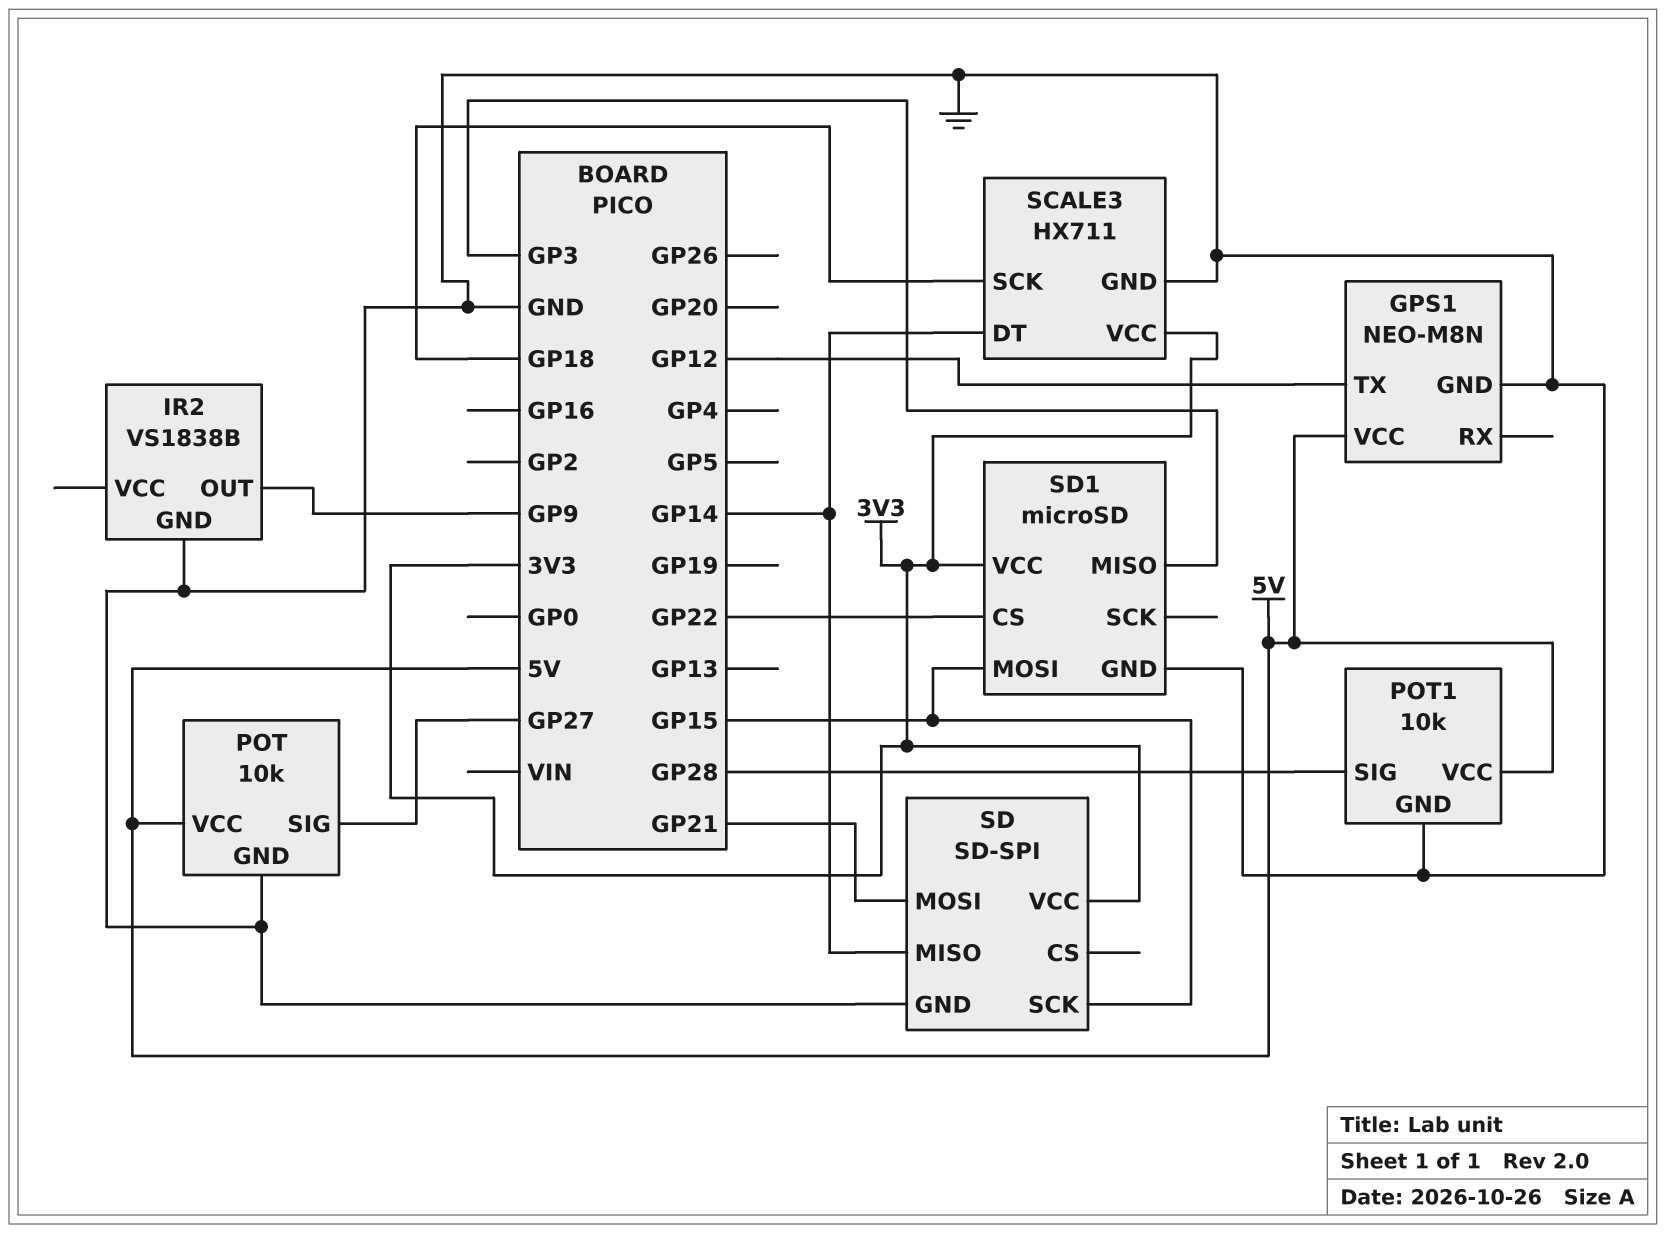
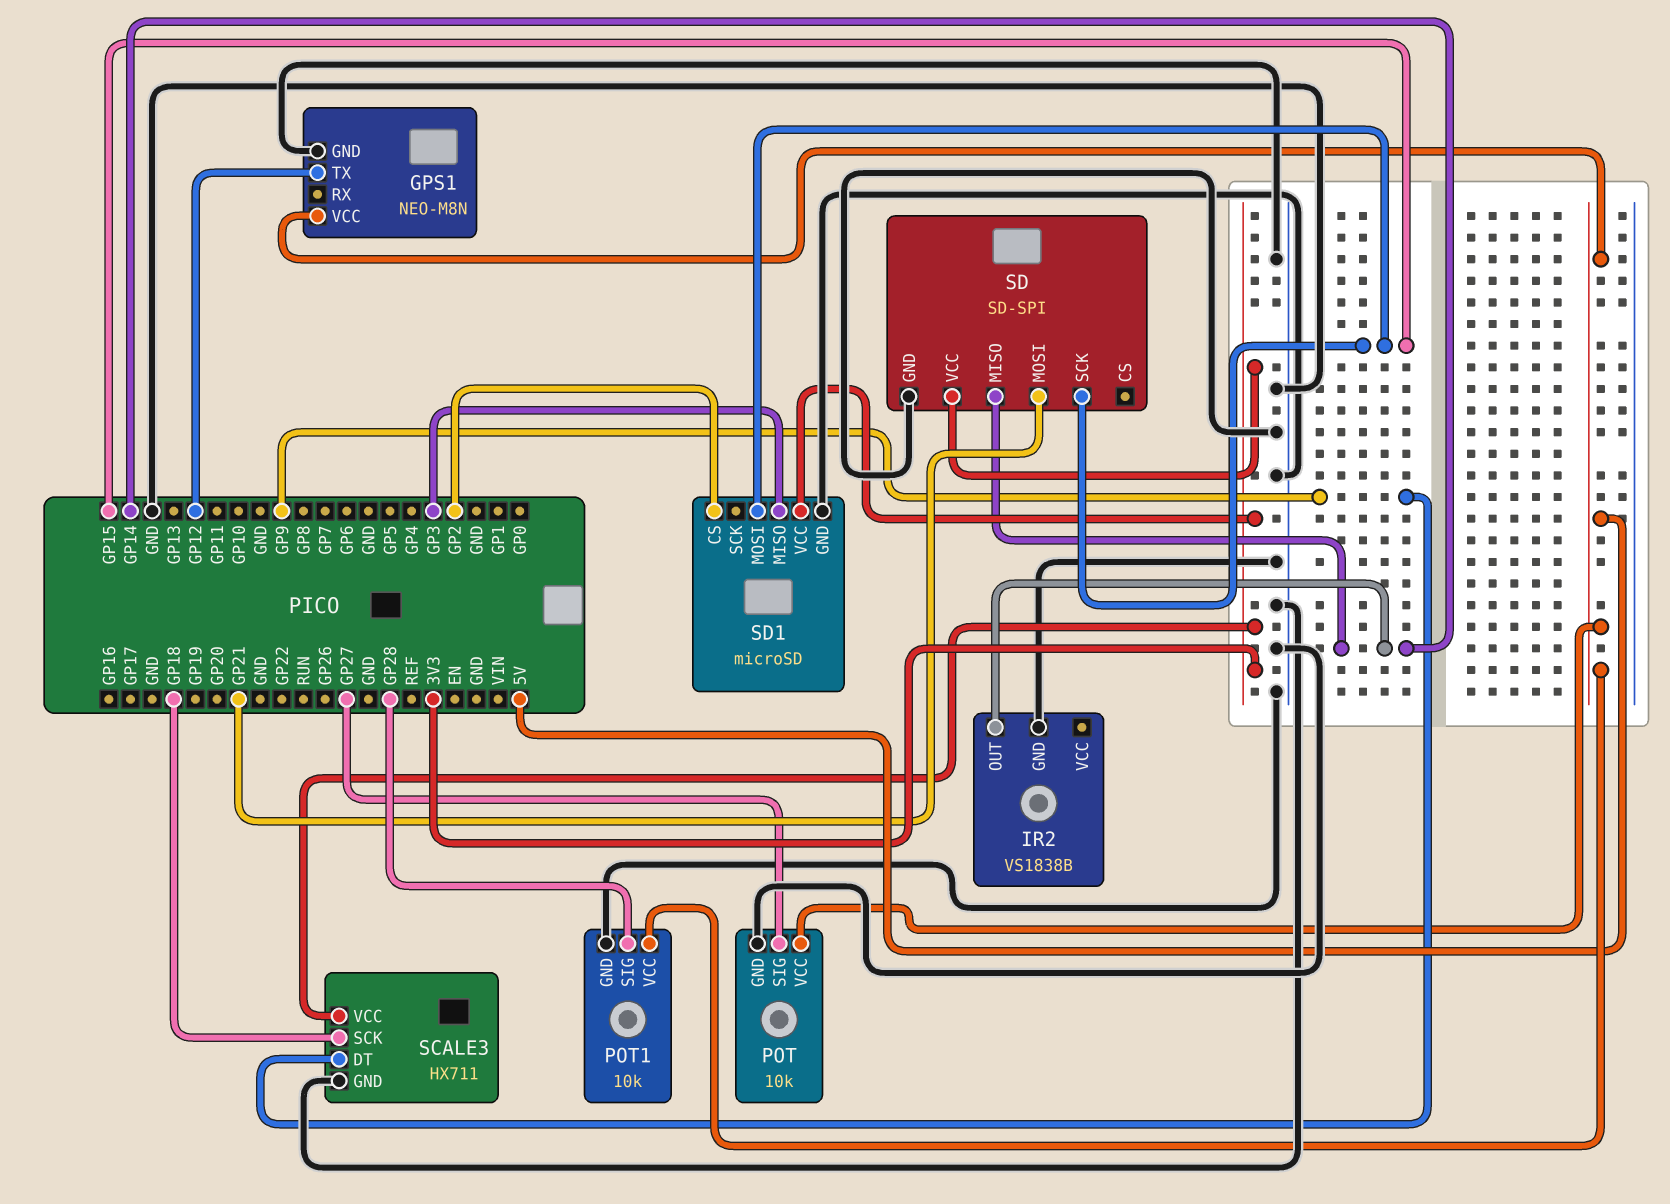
IR2 pin OUT: GP9 -> GP14
SCALE3 pin DT: GP14 -> GP9
SD1 pin CS: GP22 -> GP2

